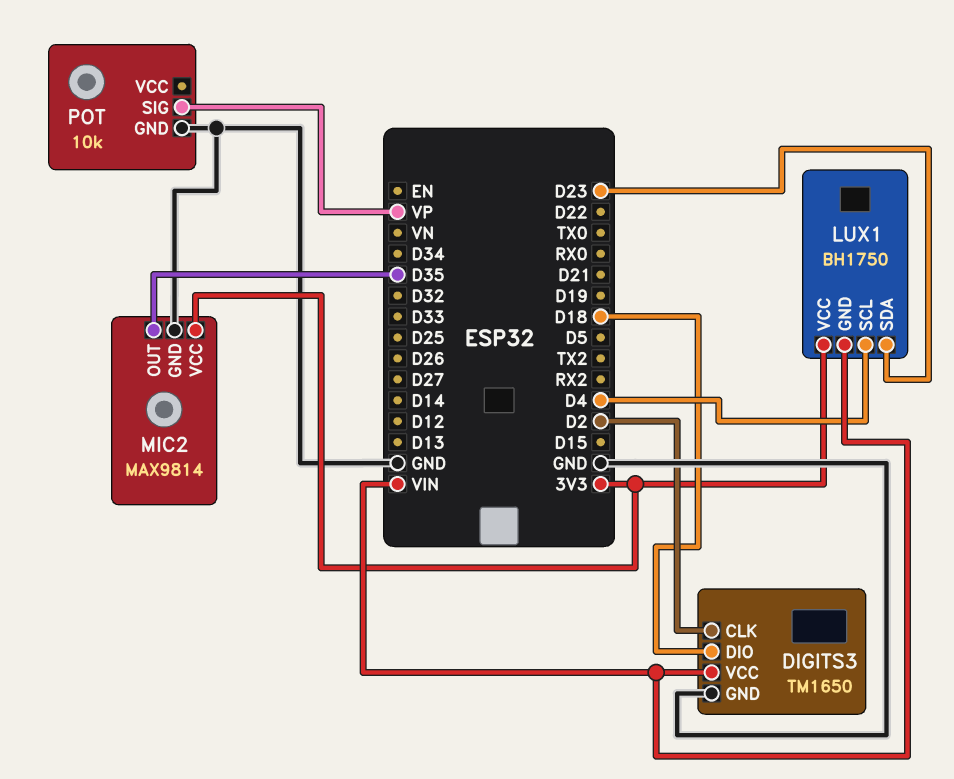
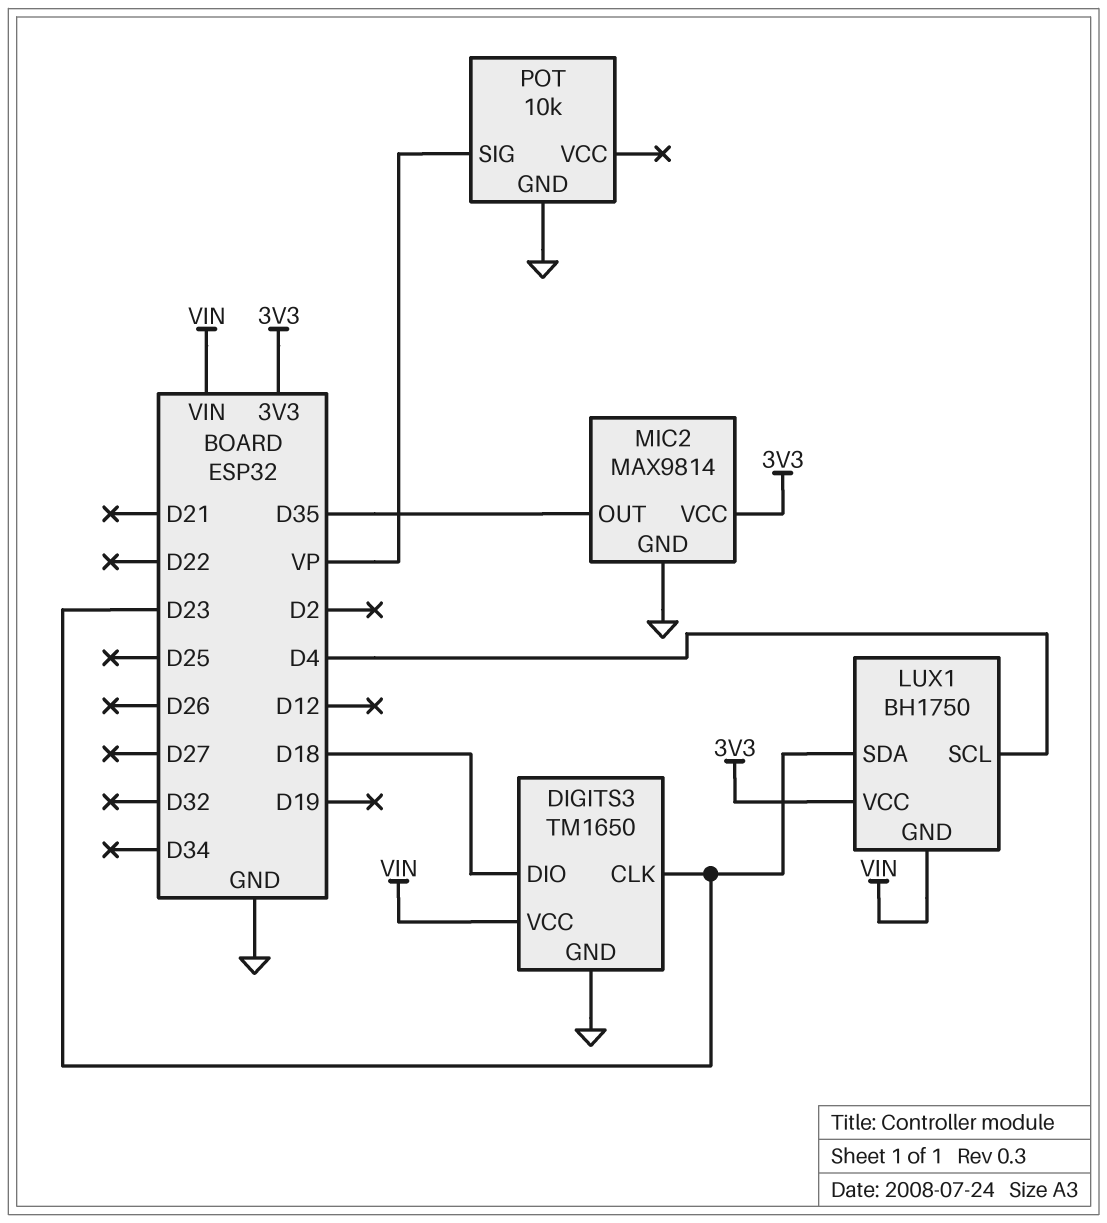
DIGITS3 pin CLK: D2 -> D23

